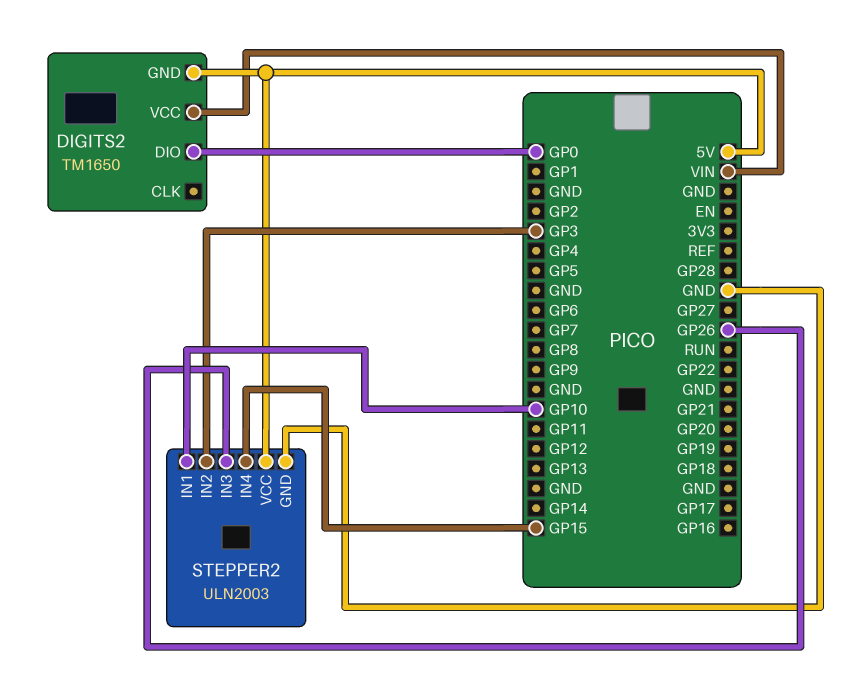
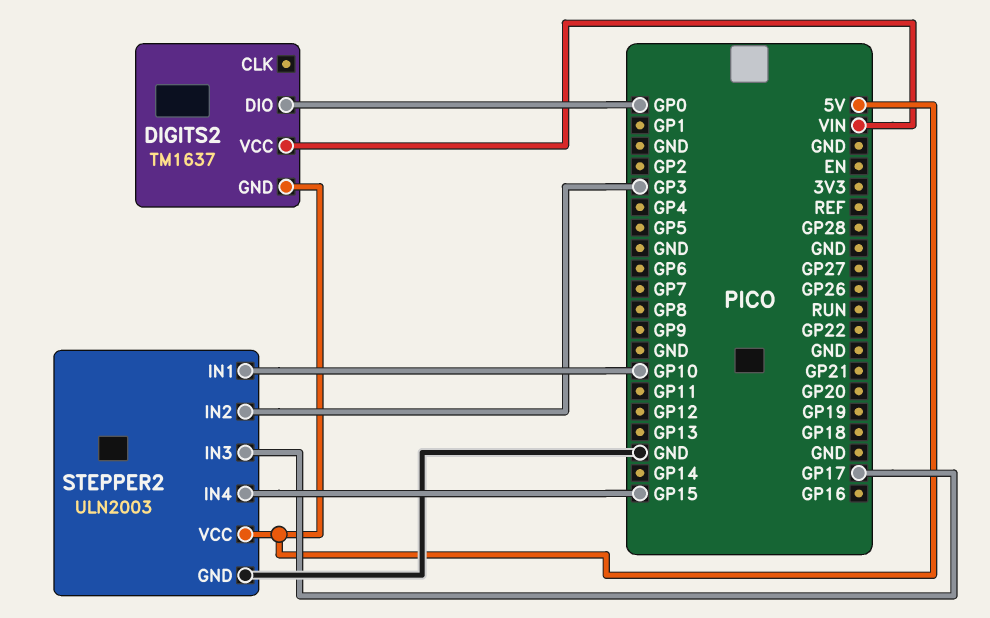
DIGITS2: TM1650 -> TM1637
STEPPER2 pin IN3: GP26 -> GP17

